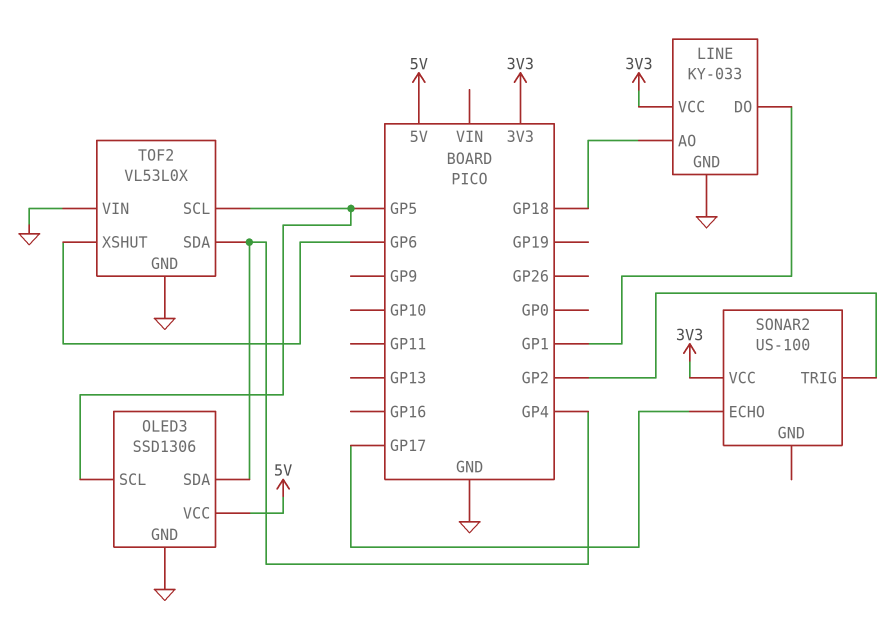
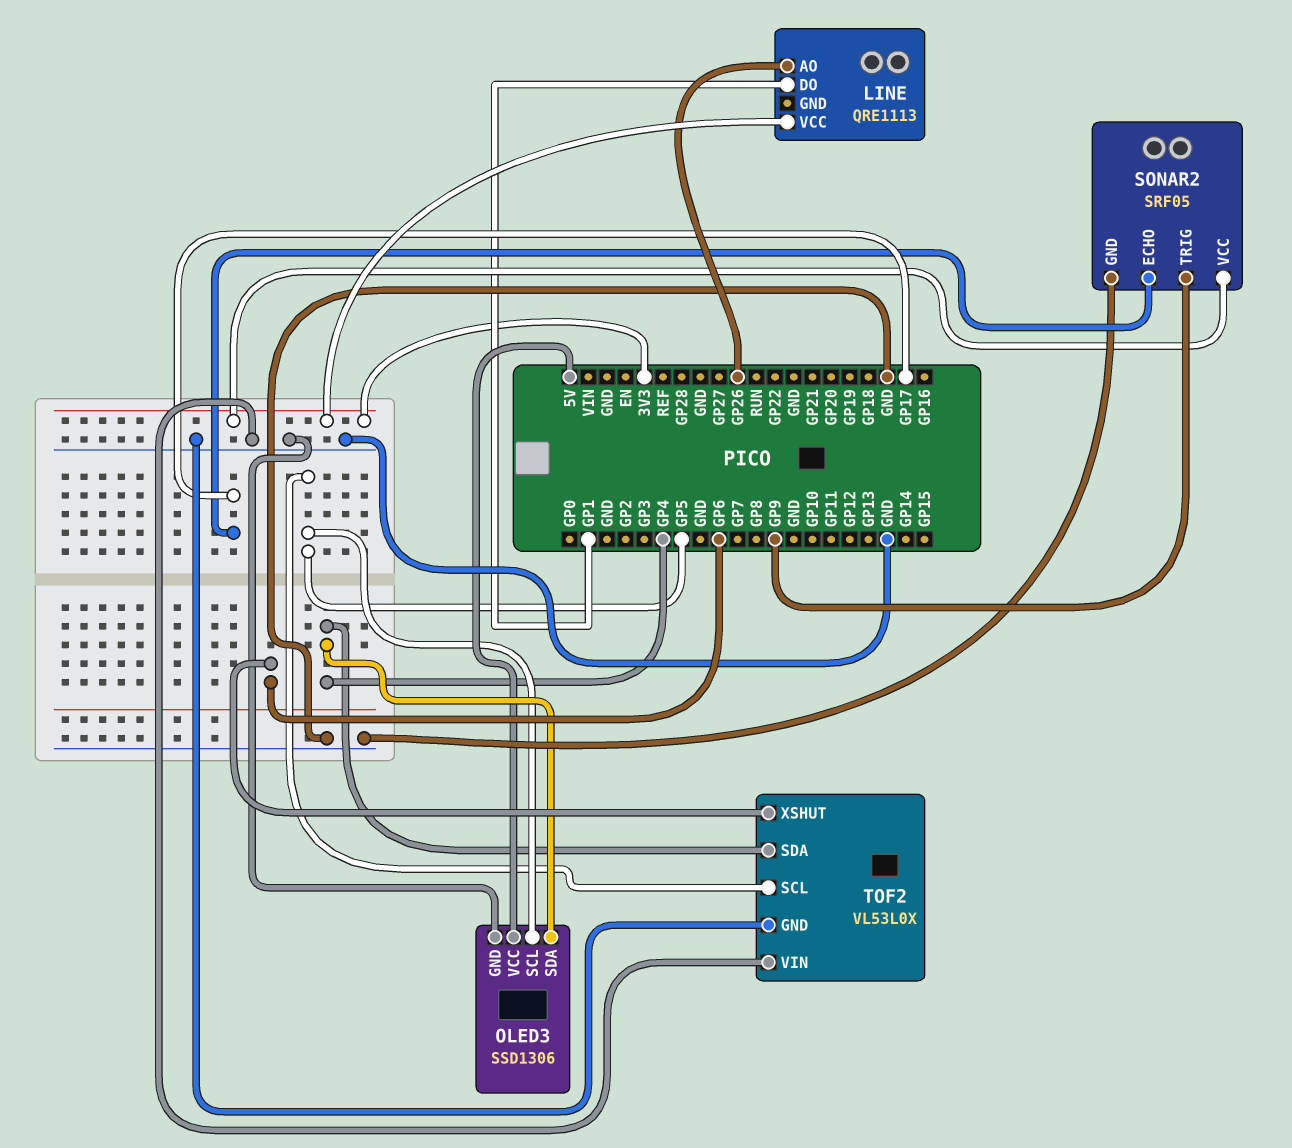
LINE: KY-033 -> QRE1113
LINE pin AO: GP18 -> GP26
LINE pin GND: GND -> none
SONAR2: US-100 -> SRF05
SONAR2 pin GND: none -> GND
SONAR2 pin TRIG: GP2 -> GP9

